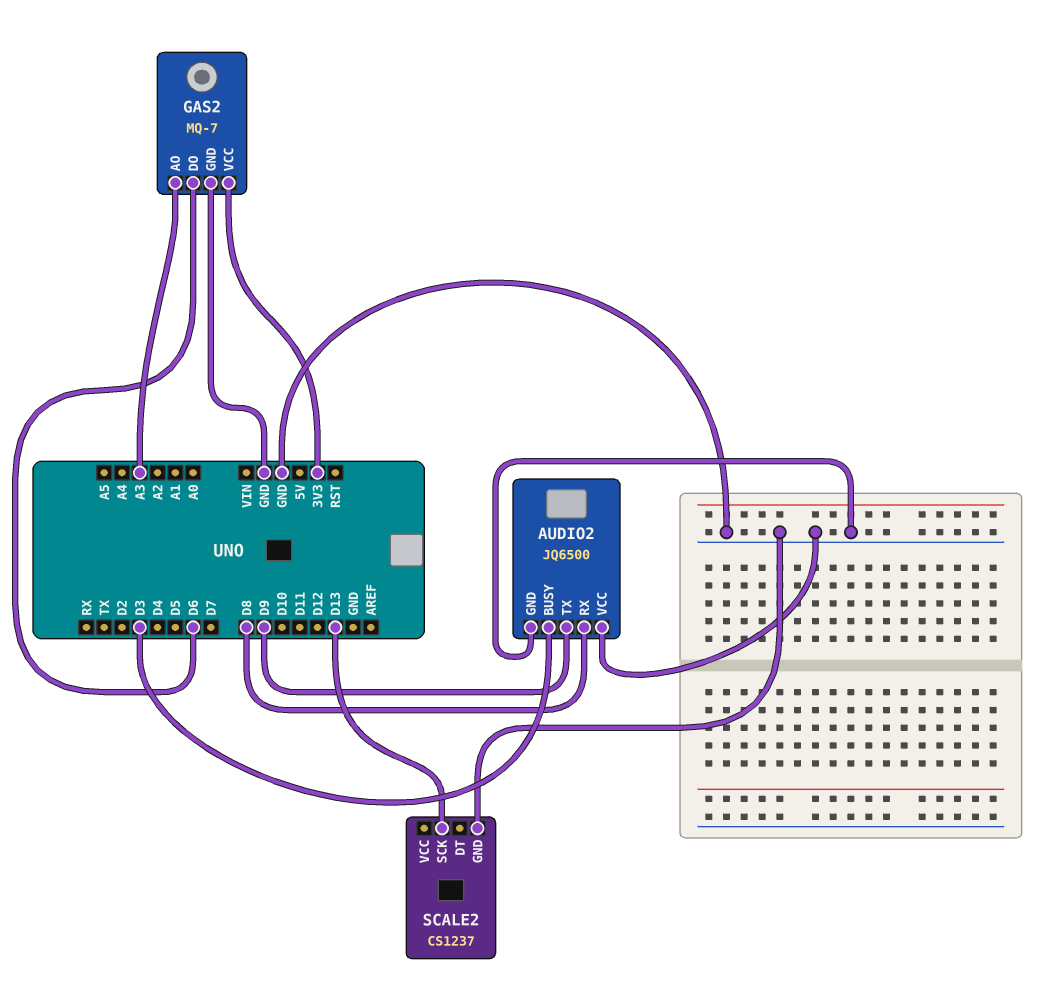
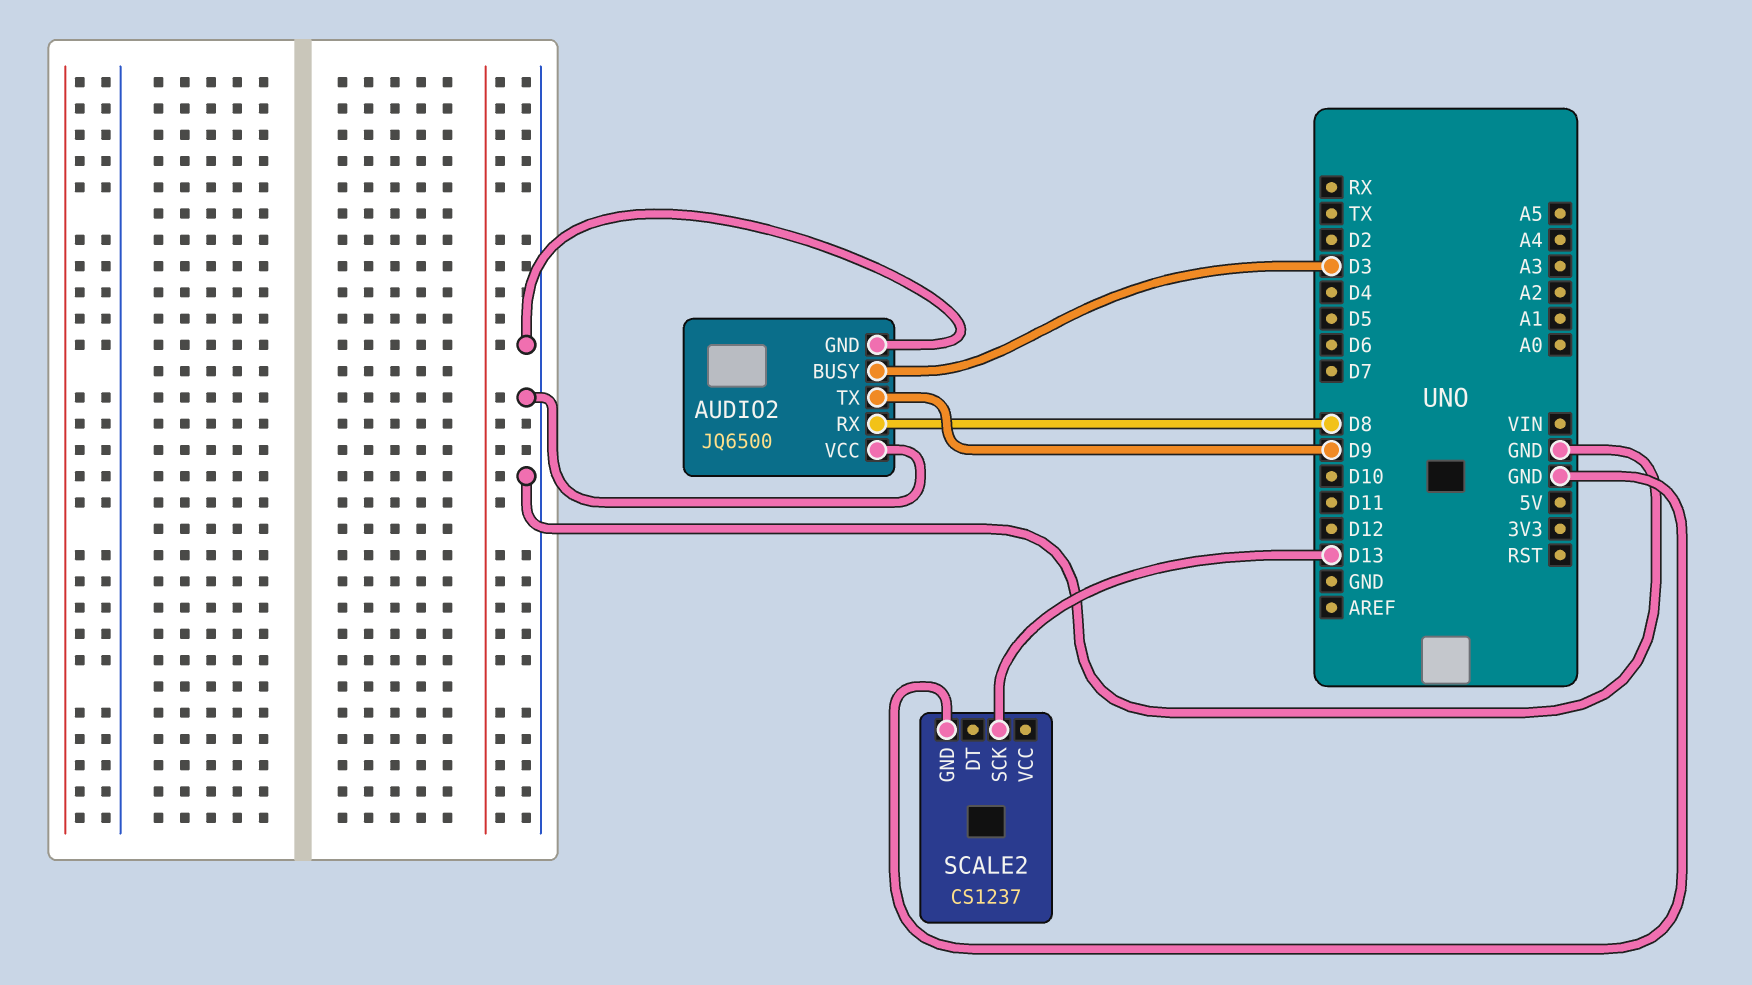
GAS2: MQ-7 -> none
GAS2 pin AO: A3 -> none
GAS2 pin DO: D6 -> none
GAS2 pin GND: GND -> none
GAS2 pin VCC: 3V3 -> none

